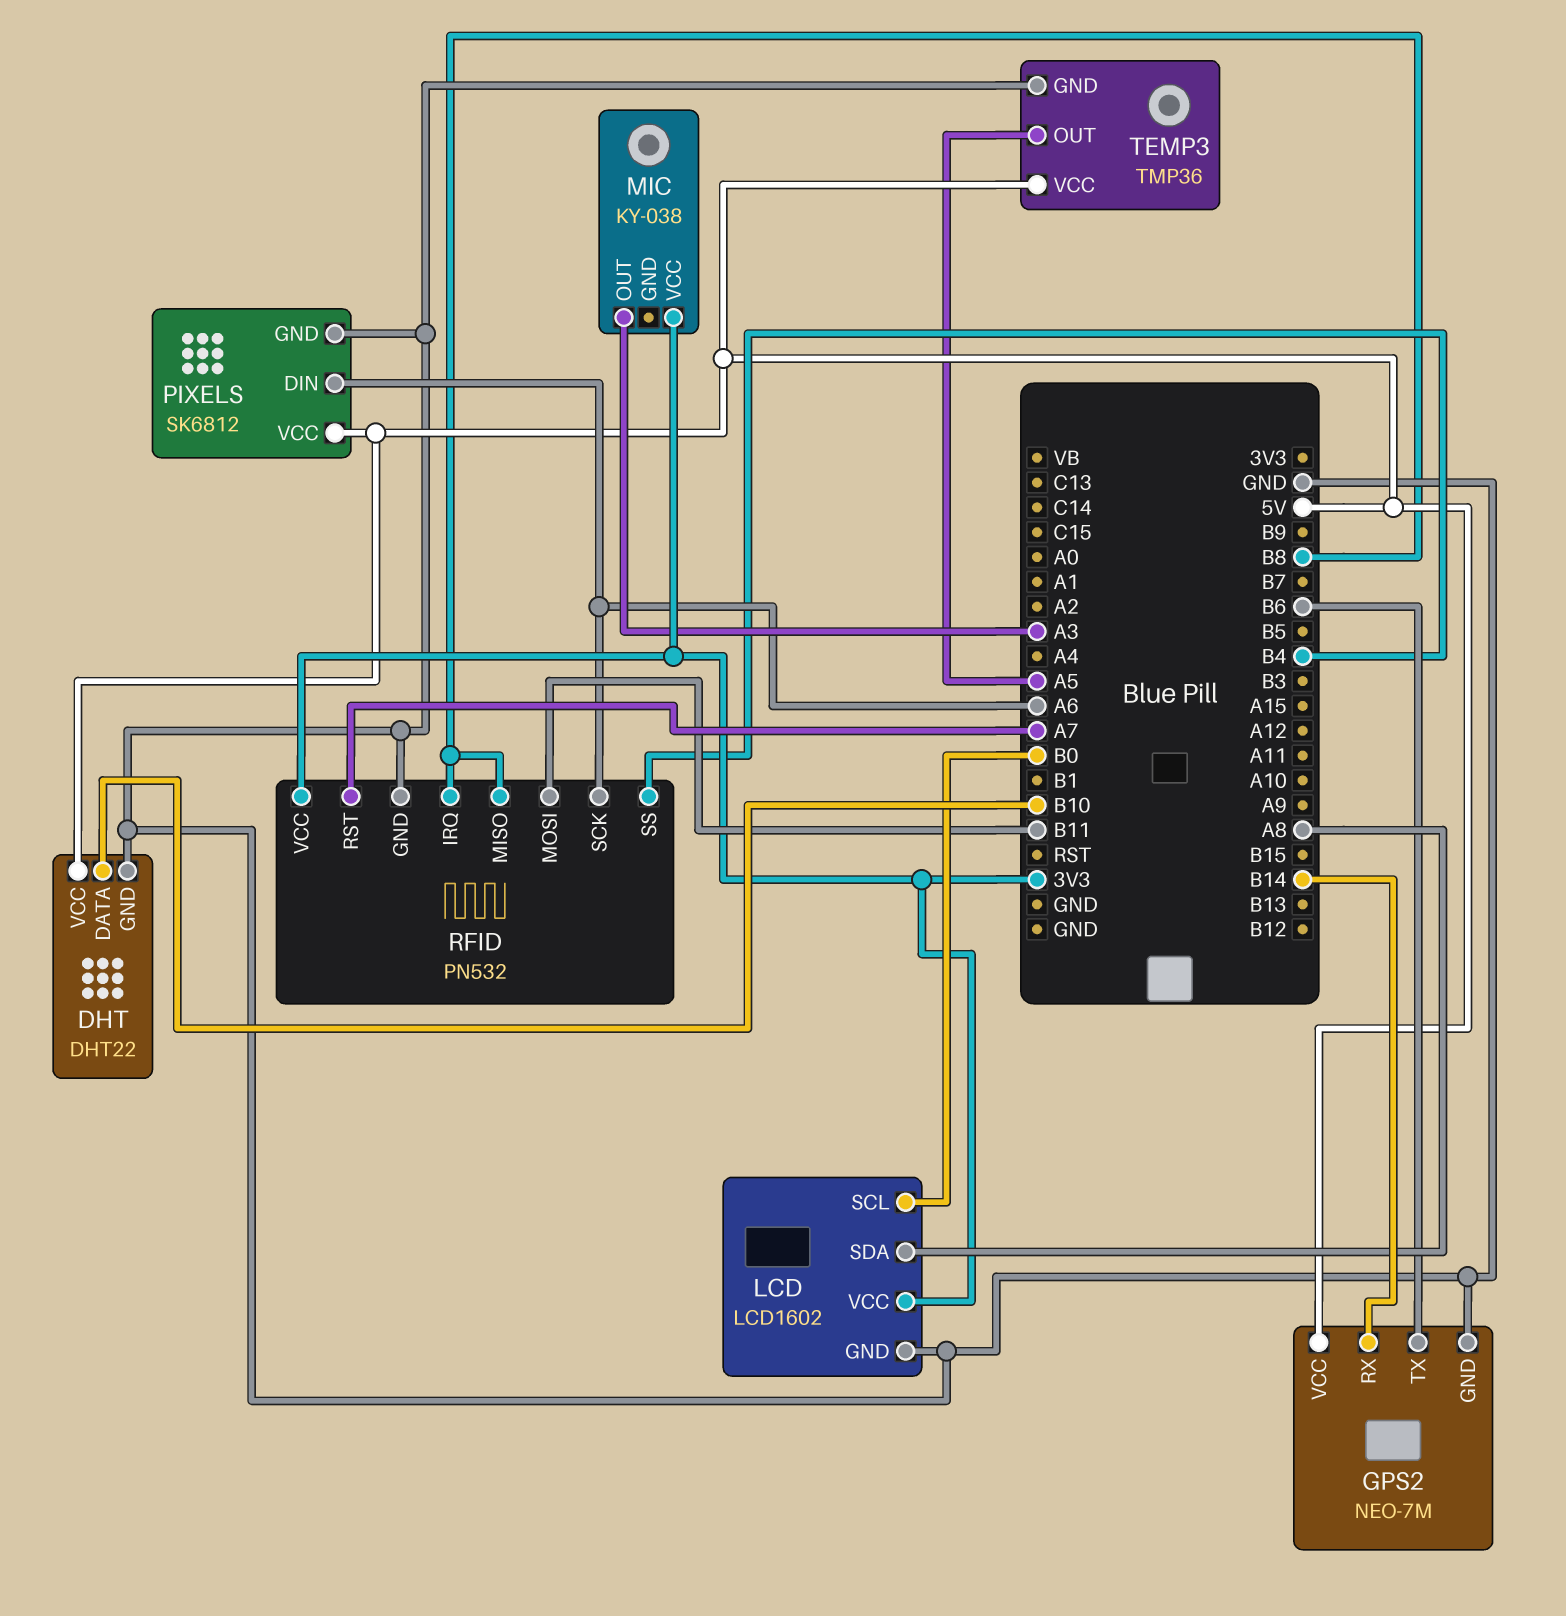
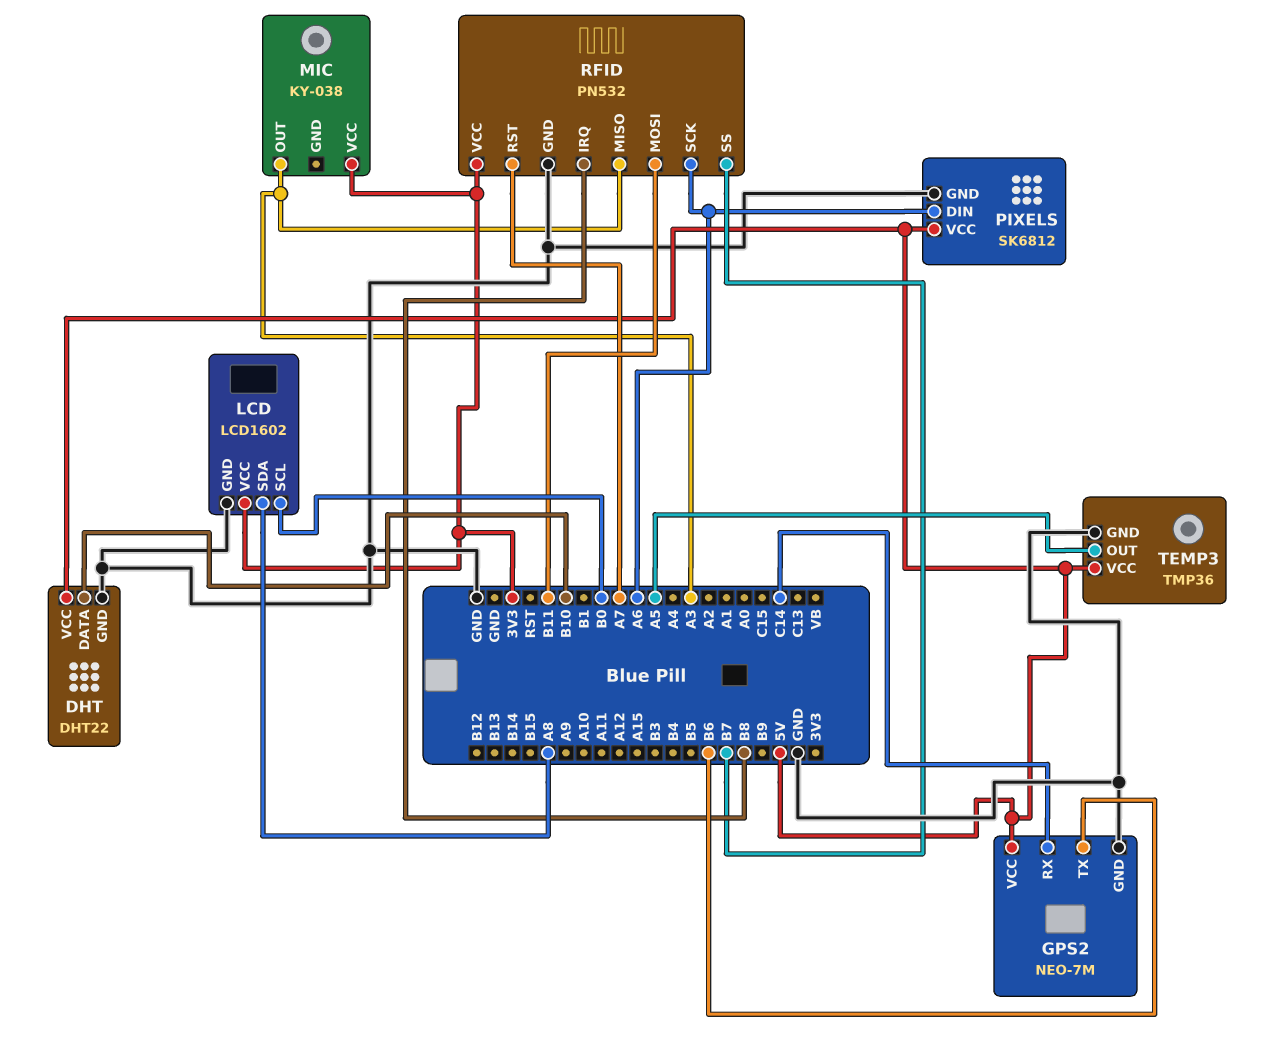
GPS2 pin RX: B14 -> C14
RFID pin MISO: B8 -> A3
RFID pin SS: B4 -> B7

